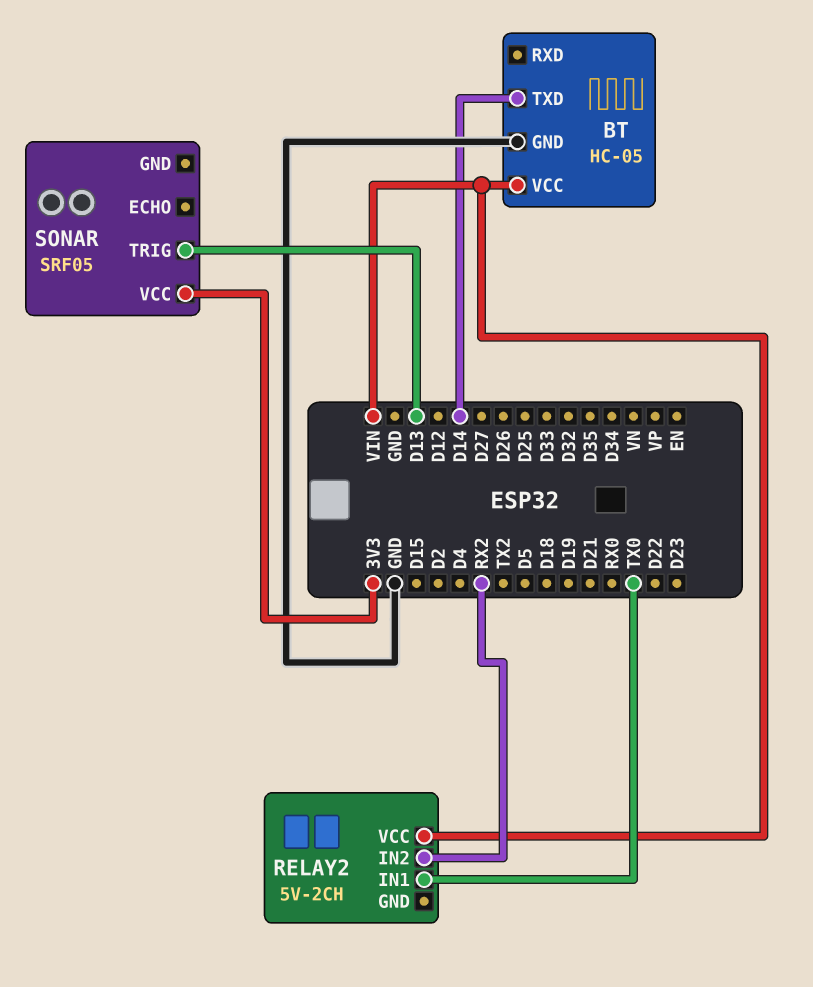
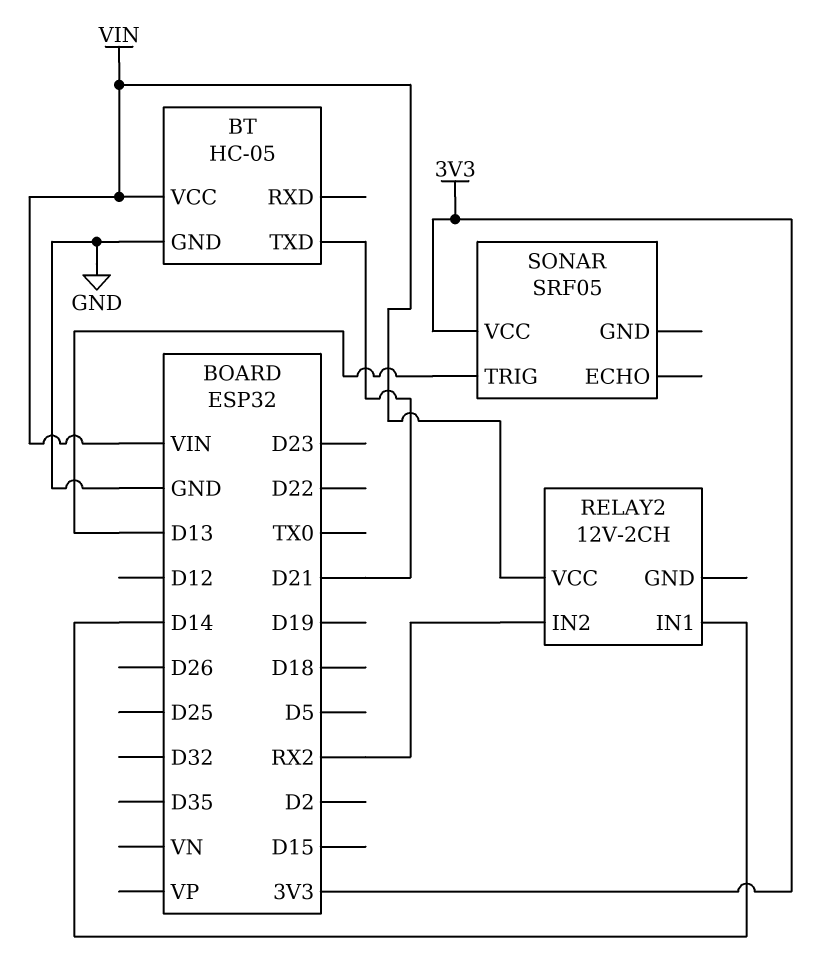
BT pin TXD: D14 -> D21
RELAY2: 5V-2CH -> 12V-2CH
RELAY2 pin IN1: TX0 -> D14

